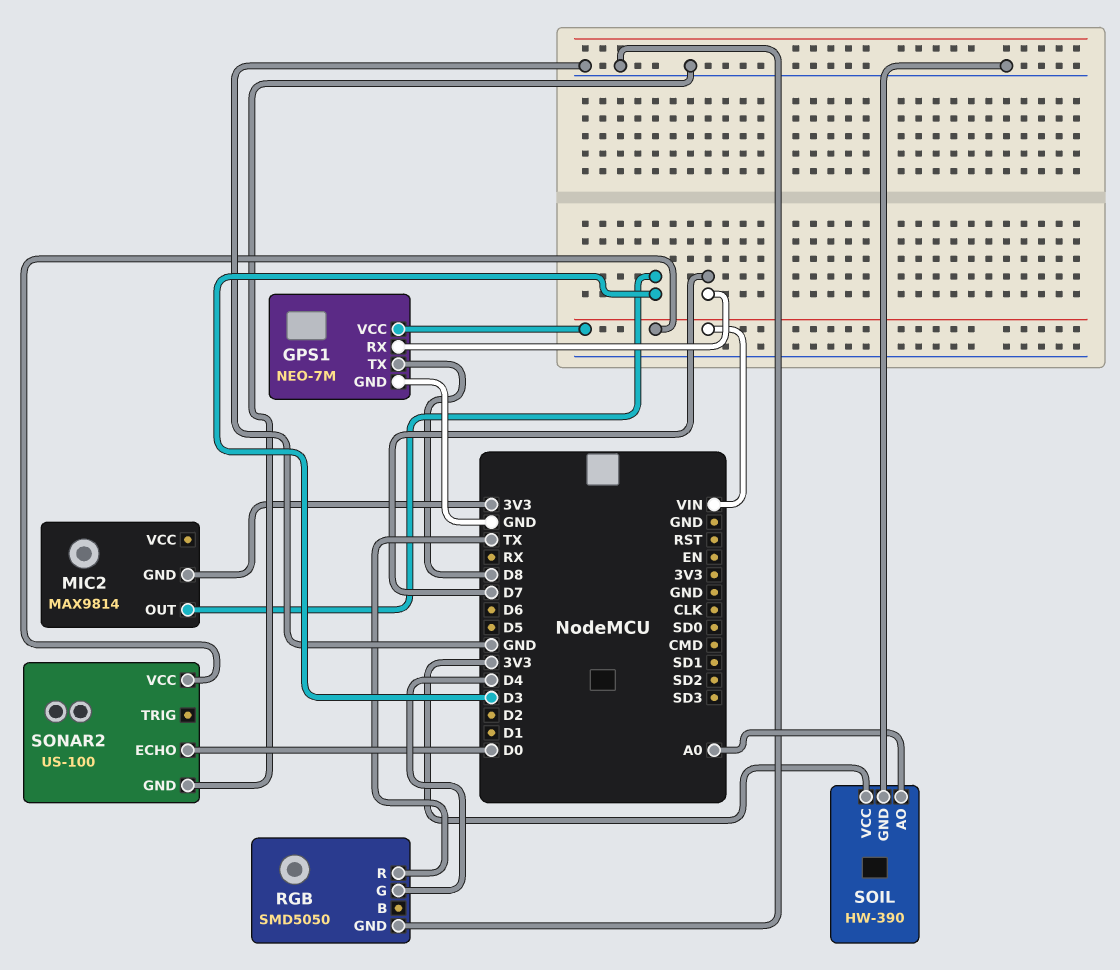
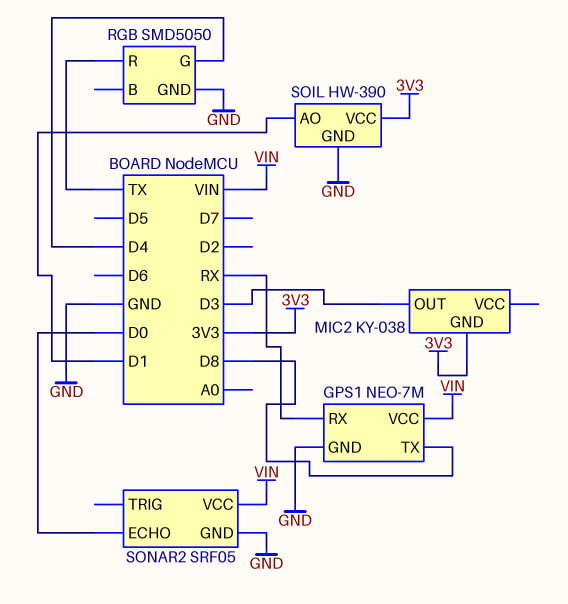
GPS1 pin RX: D7 -> RX
MIC2: MAX9814 -> KY-038
SOIL pin AO: A0 -> D1
SONAR2: US-100 -> SRF05

